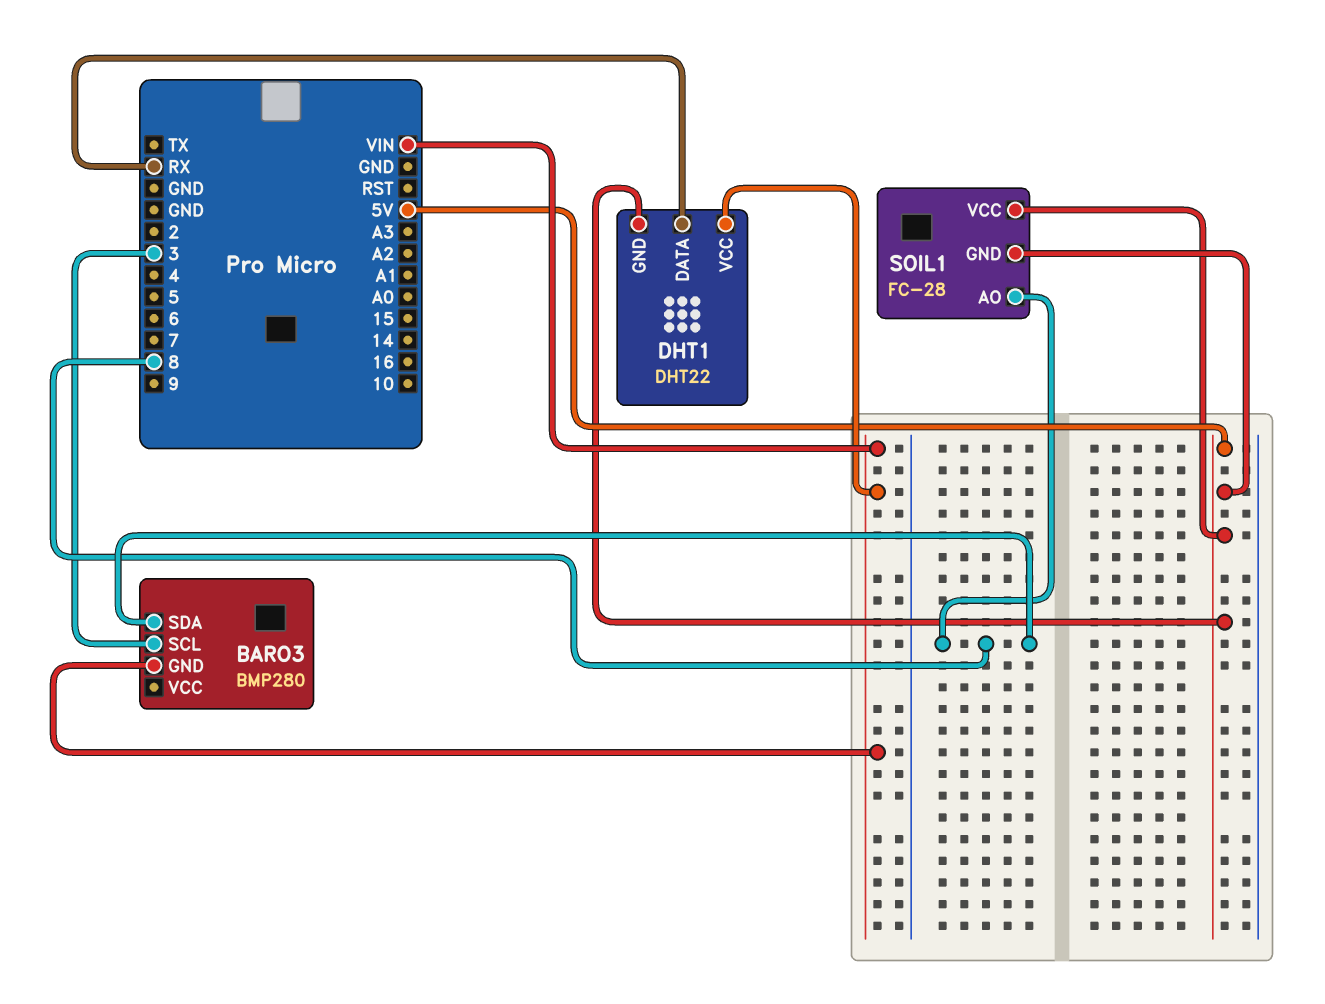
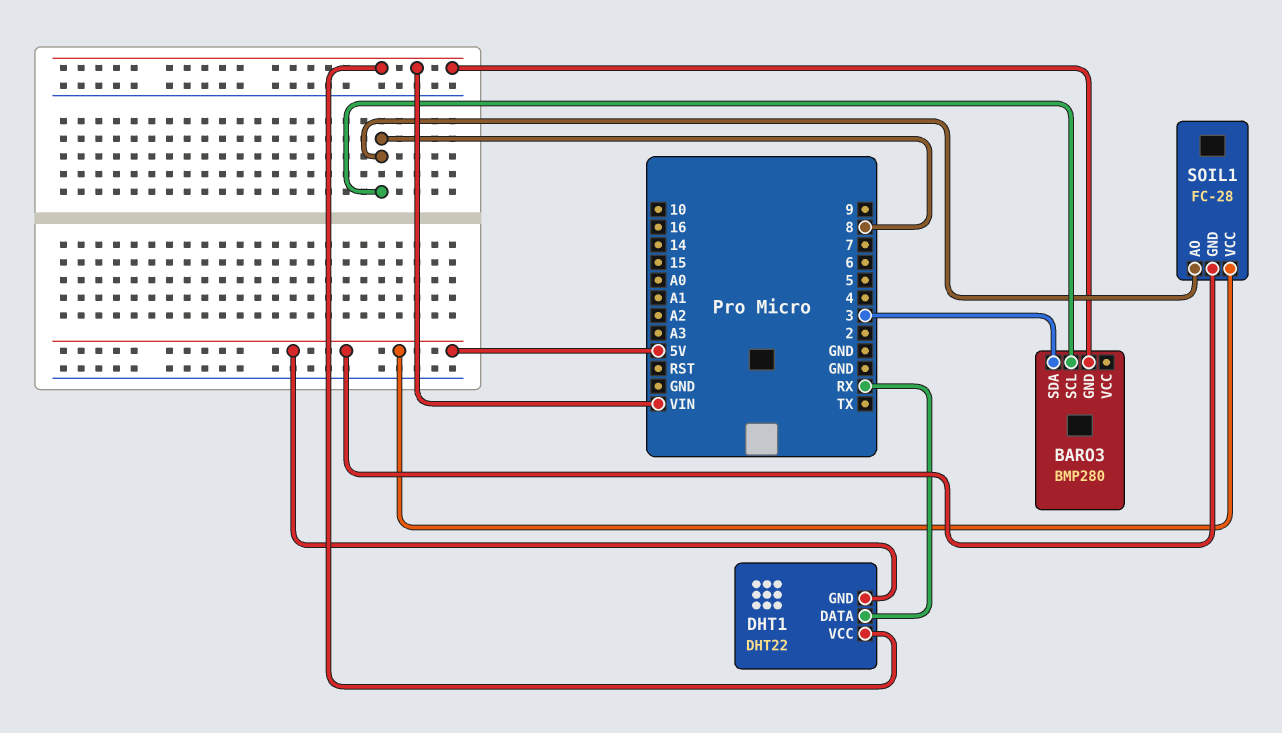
BARO3 pin SCL: 3 -> 8
BARO3 pin SDA: 8 -> 3

